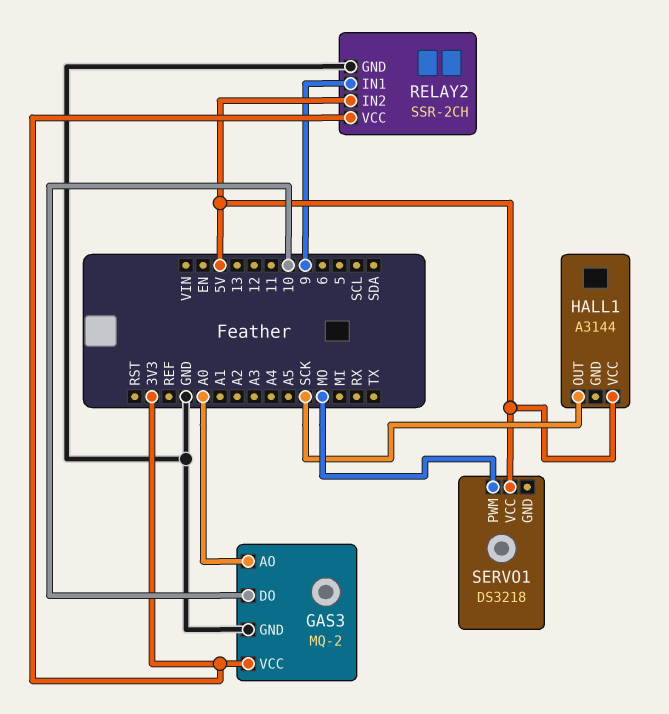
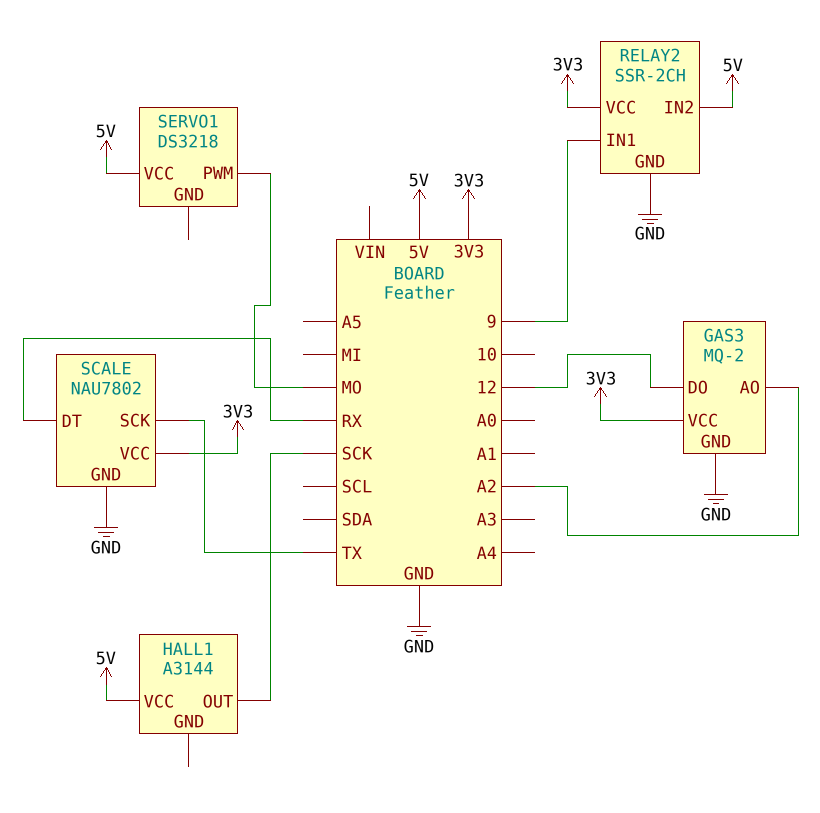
GAS3 pin AO: A0 -> A2
GAS3 pin DO: 10 -> 12
SCALE: none -> NAU7802
SCALE pin DT: none -> RX
SCALE pin GND: none -> GND
SCALE pin SCK: none -> TX
SCALE pin VCC: none -> 3V3

